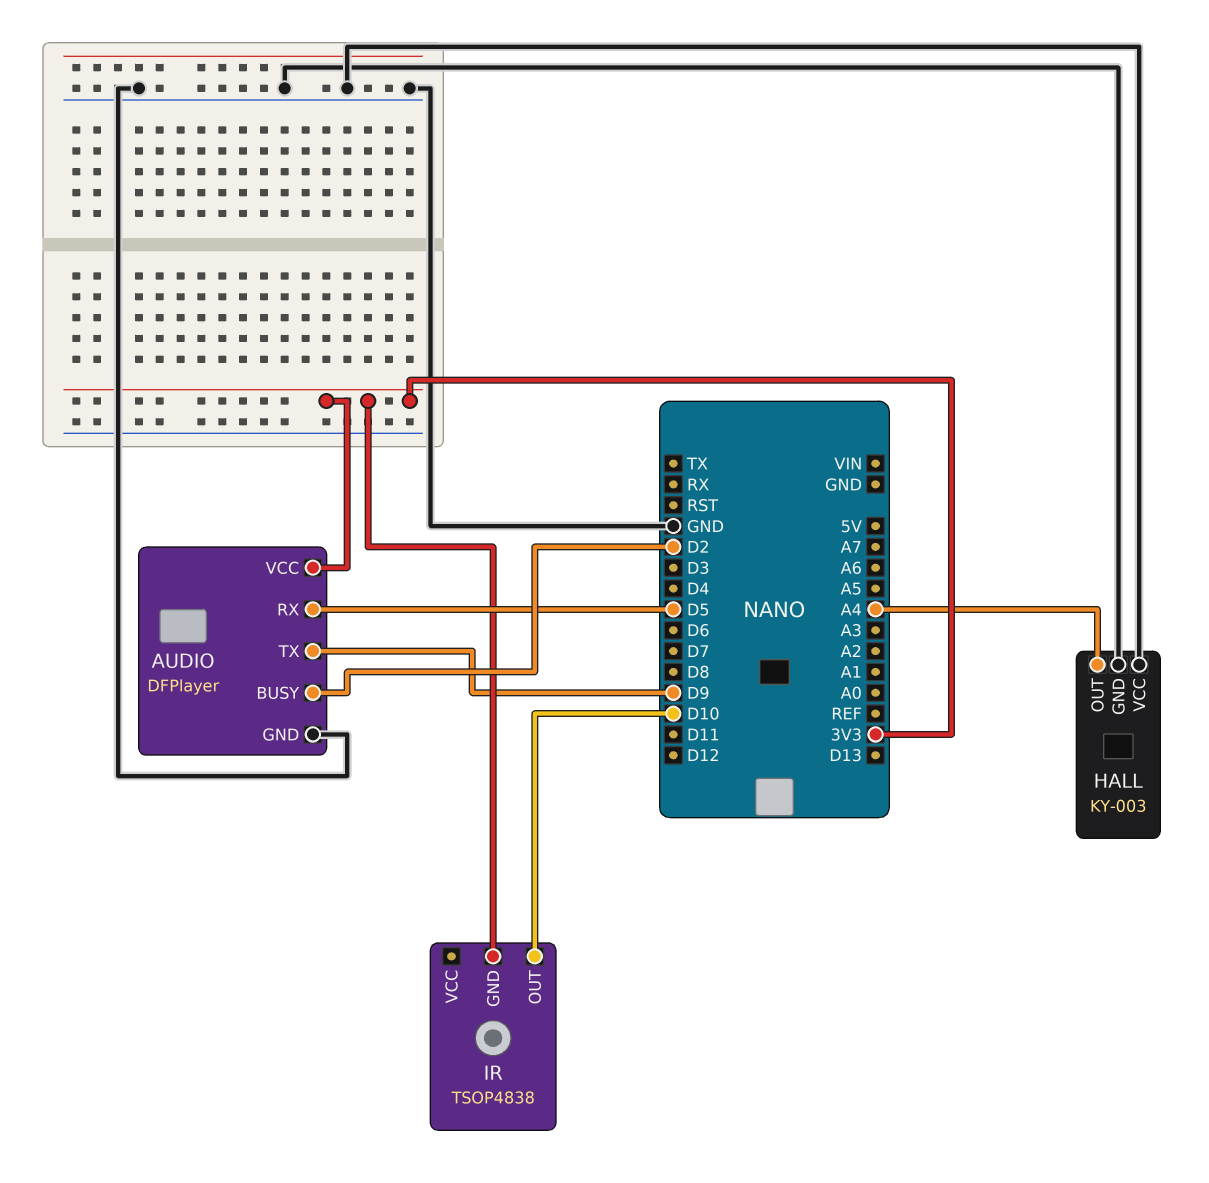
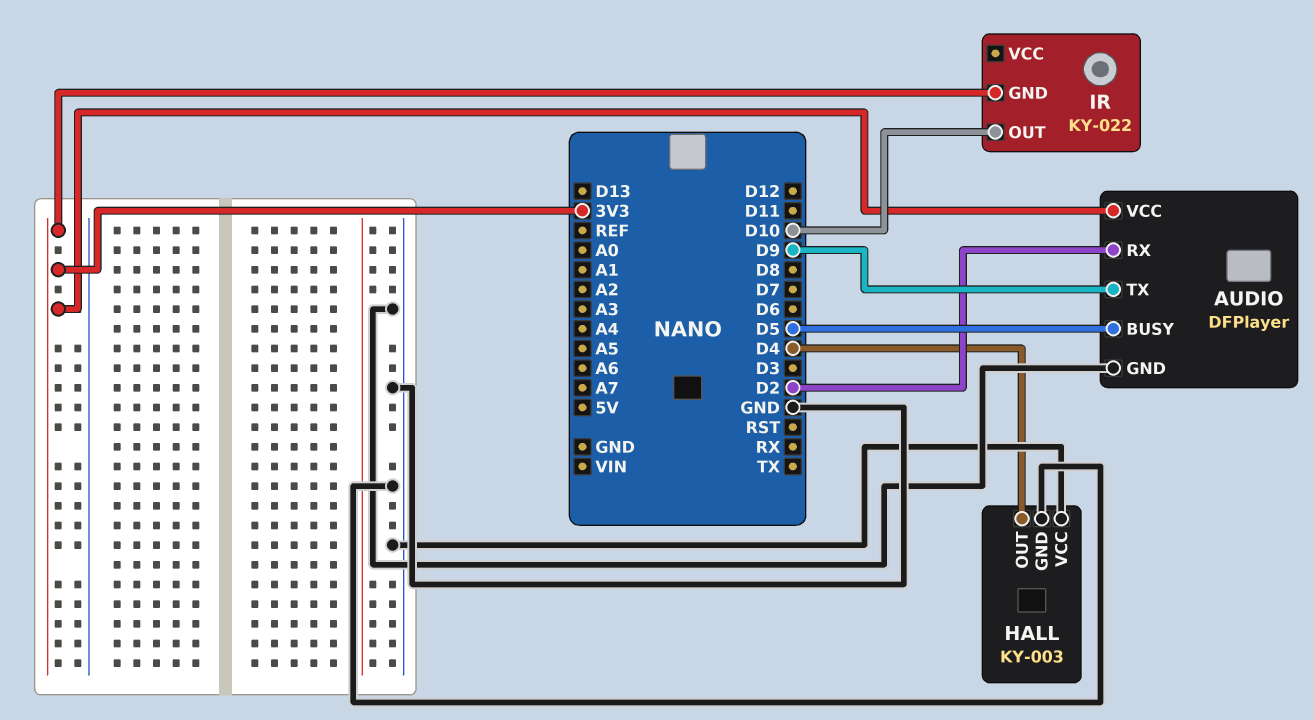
AUDIO pin BUSY: D2 -> D5
AUDIO pin RX: D5 -> D2
HALL pin OUT: A4 -> D4
IR: TSOP4838 -> KY-022

